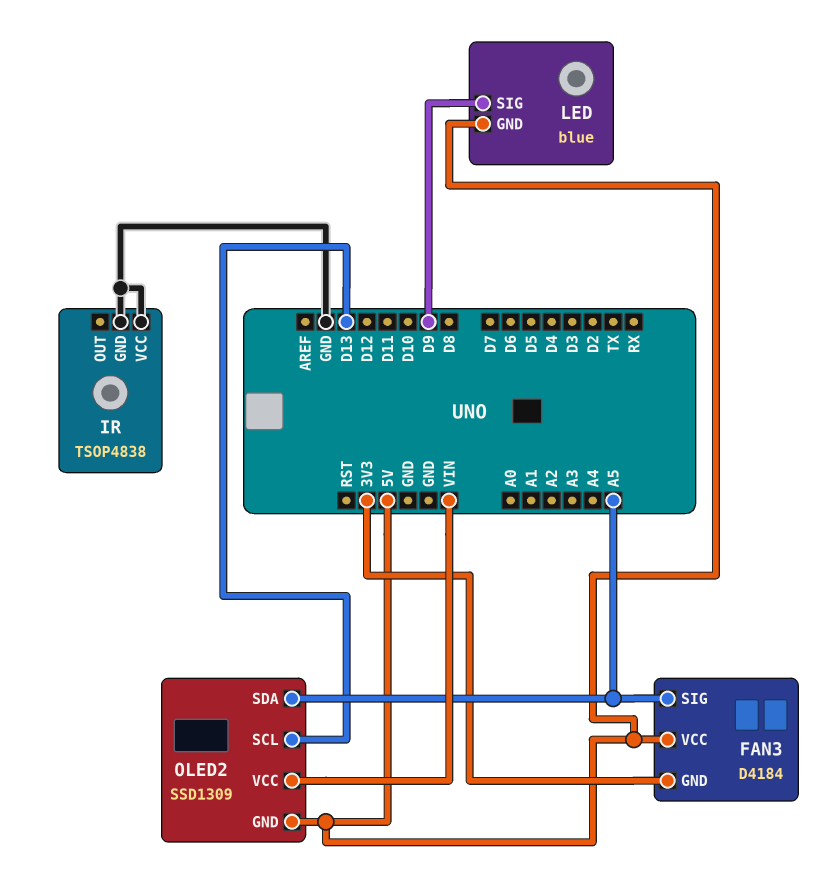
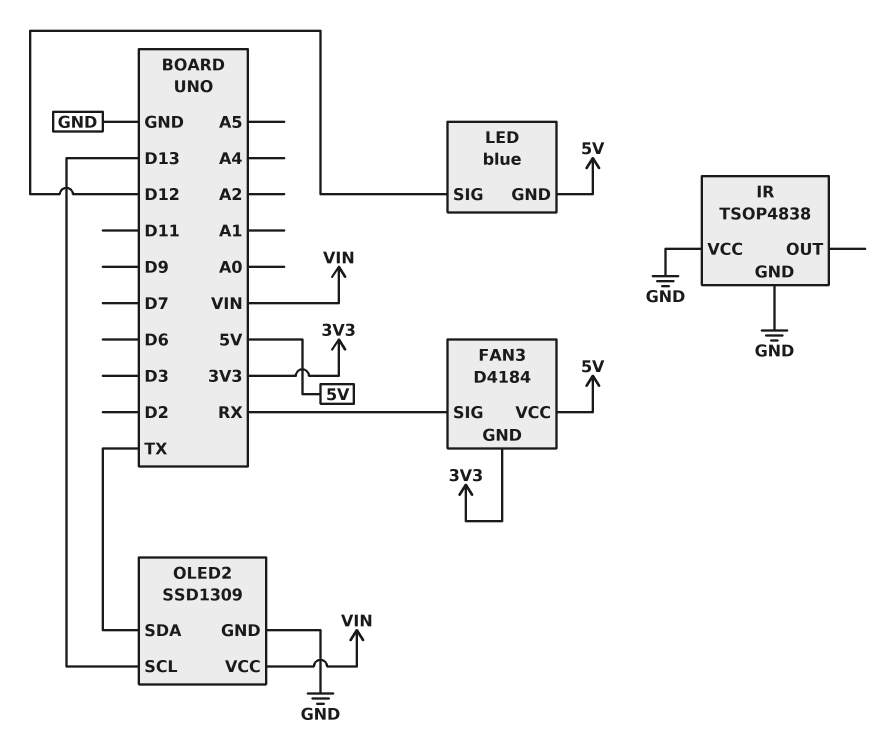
FAN3 pin SIG: A5 -> RX
LED pin SIG: D9 -> D12
OLED2 pin GND: 5V -> GND
OLED2 pin SDA: A5 -> TX

